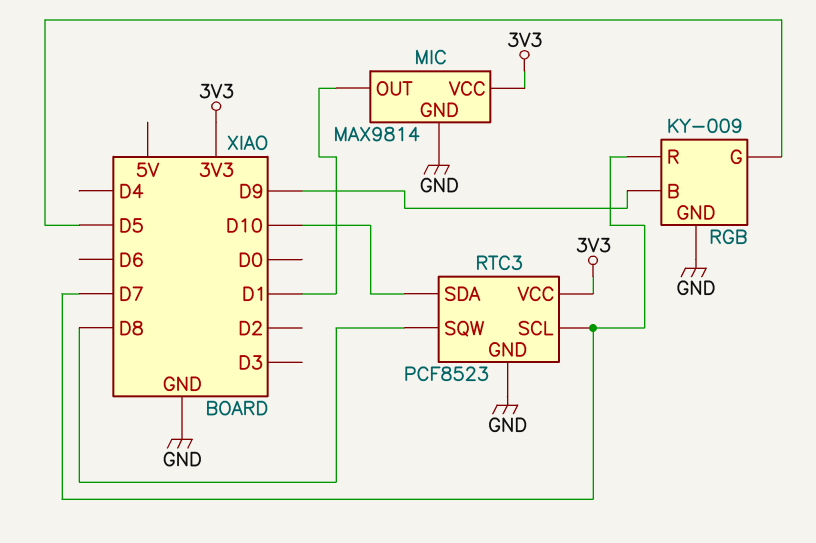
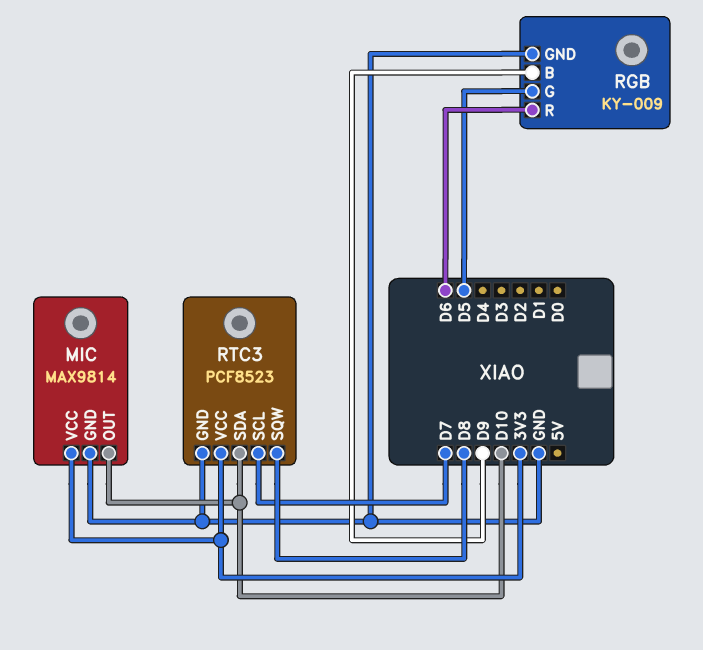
MIC pin OUT: D1 -> D10
RGB pin R: D7 -> D6

